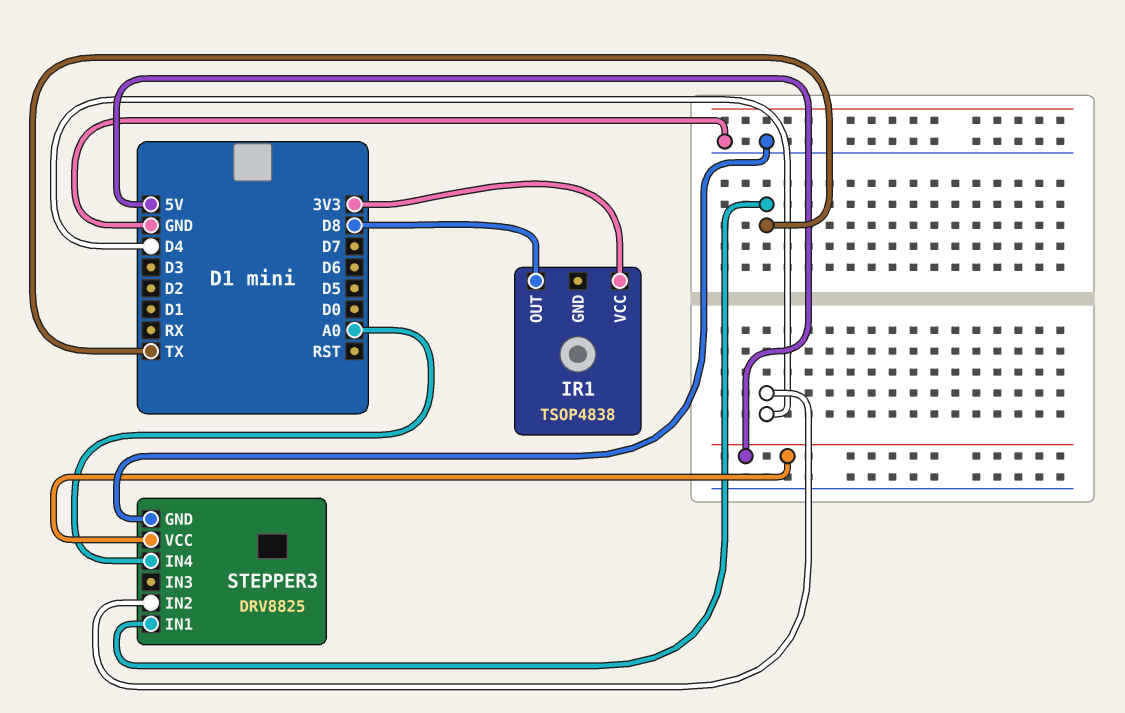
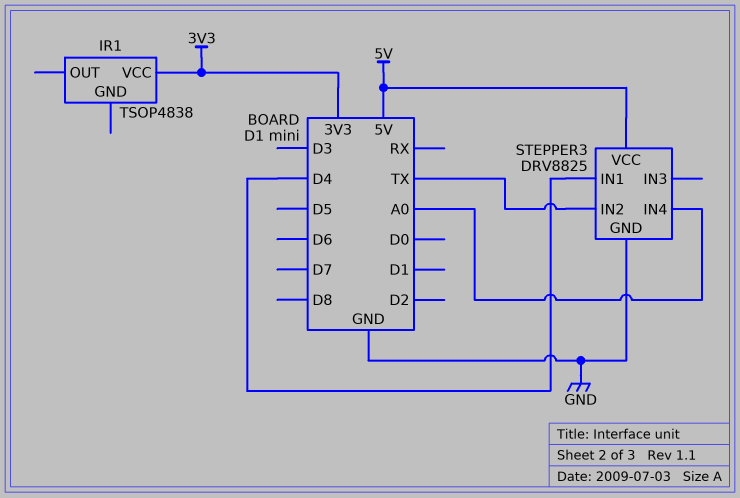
IR1 pin OUT: D8 -> none
STEPPER3 pin IN1: TX -> D4
STEPPER3 pin IN2: D4 -> TX

